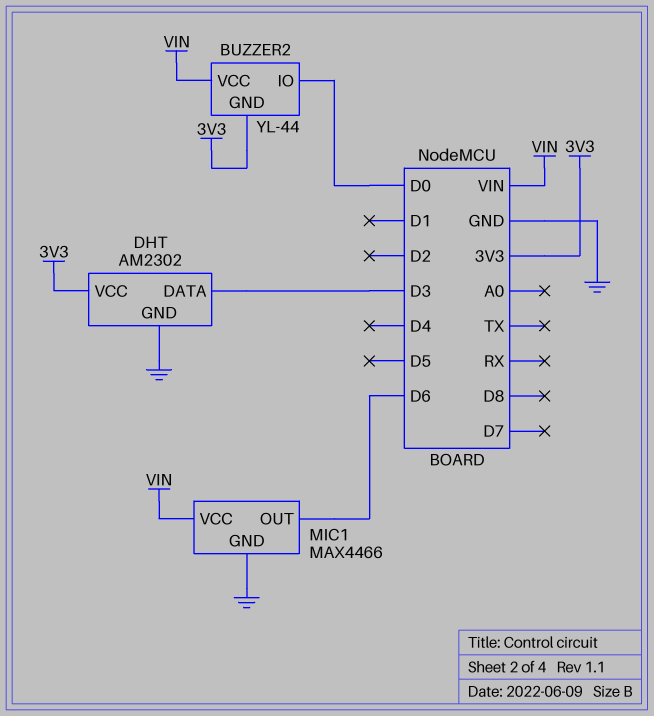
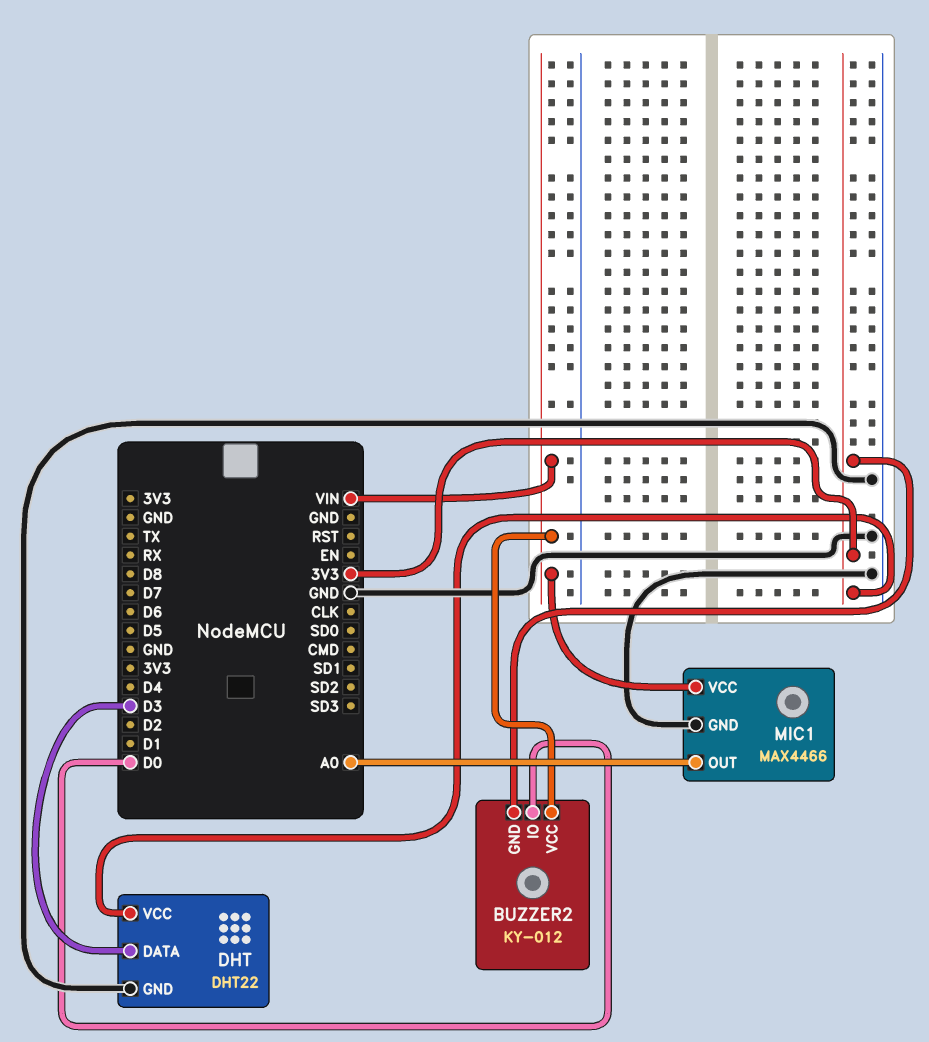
BUZZER2: YL-44 -> KY-012
DHT: AM2302 -> DHT22
MIC1 pin OUT: D6 -> A0

